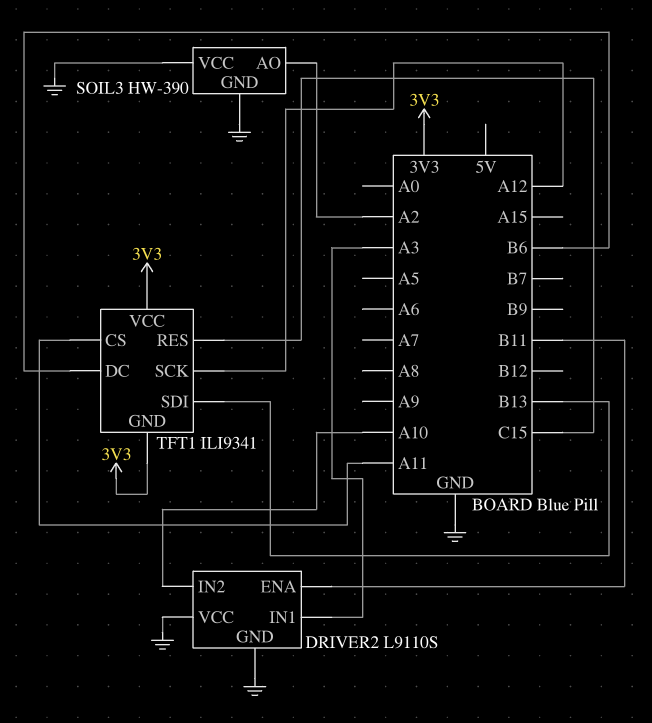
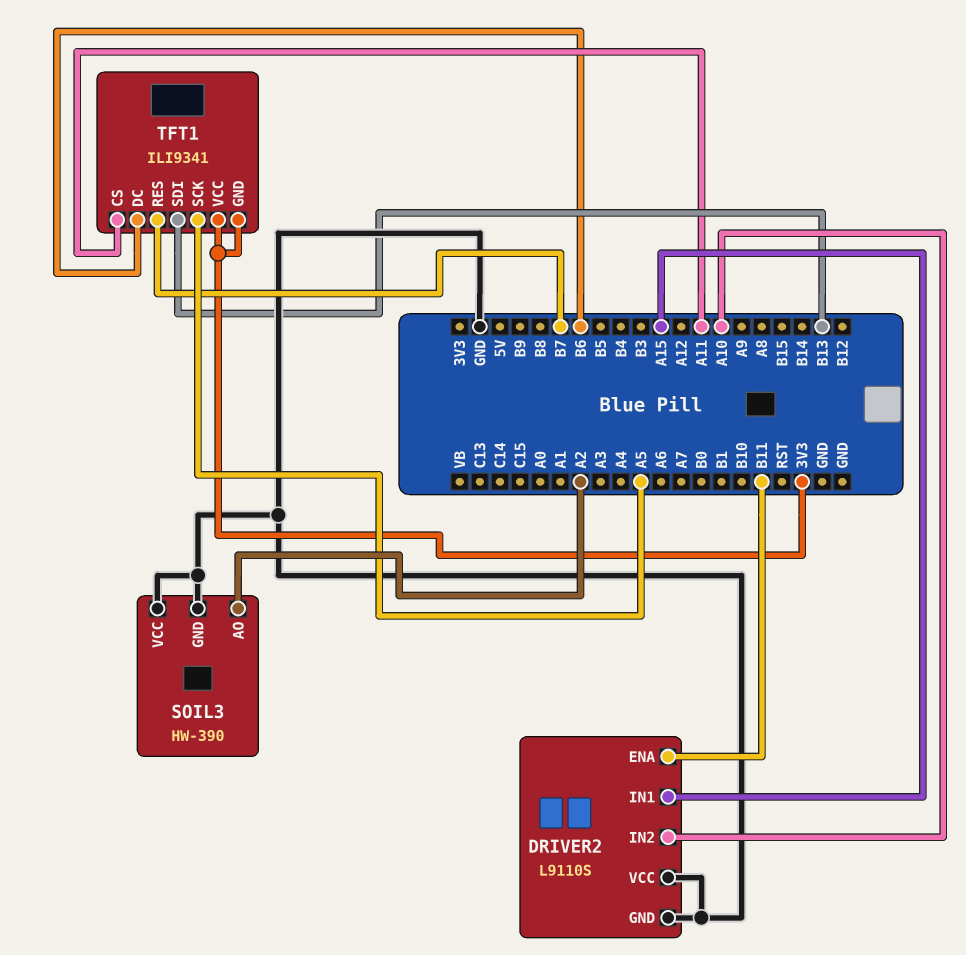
DRIVER2 pin IN1: A3 -> A15
TFT1 pin RES: C15 -> B7
TFT1 pin SCK: A12 -> A5

